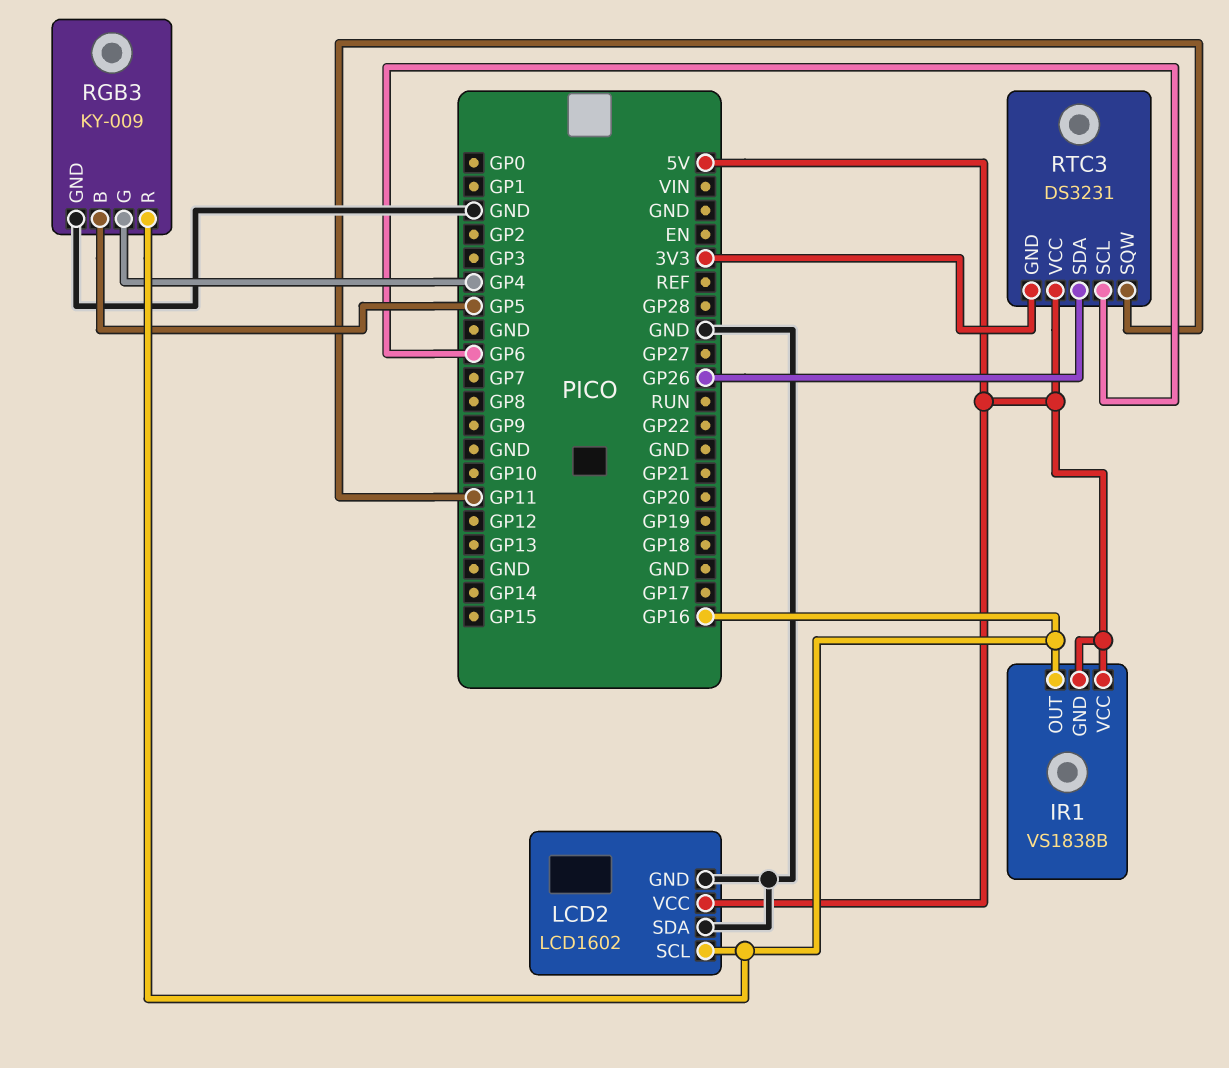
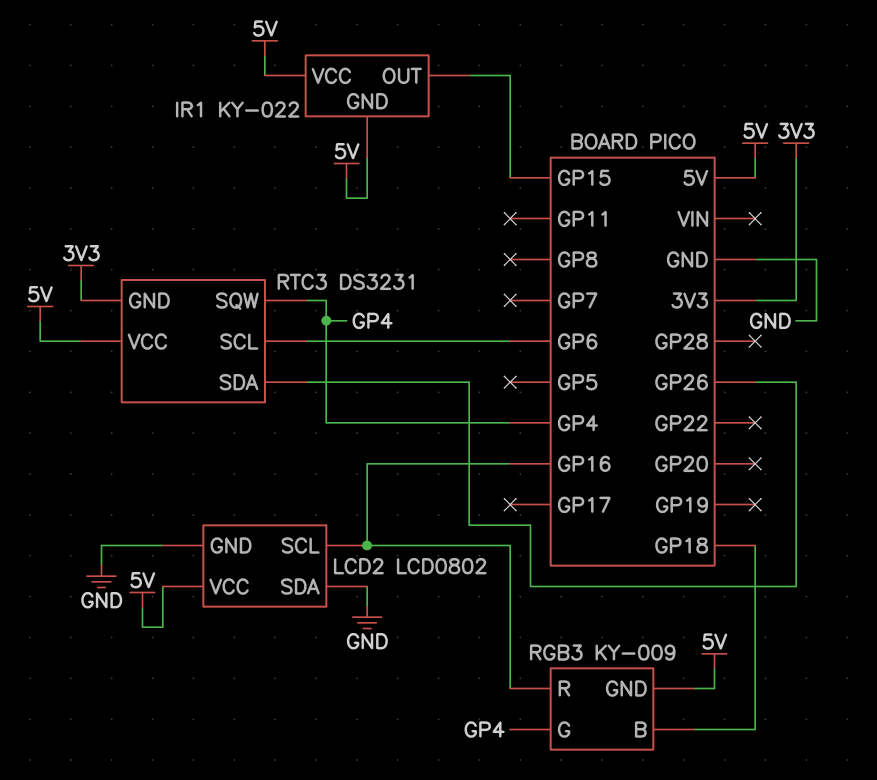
IR1: VS1838B -> KY-022
IR1 pin OUT: GP16 -> GP15
LCD2: LCD1602 -> LCD0802
RGB3 pin B: GP5 -> GP18
RGB3 pin GND: GND -> 5V
RTC3 pin SQW: GP11 -> GP4

